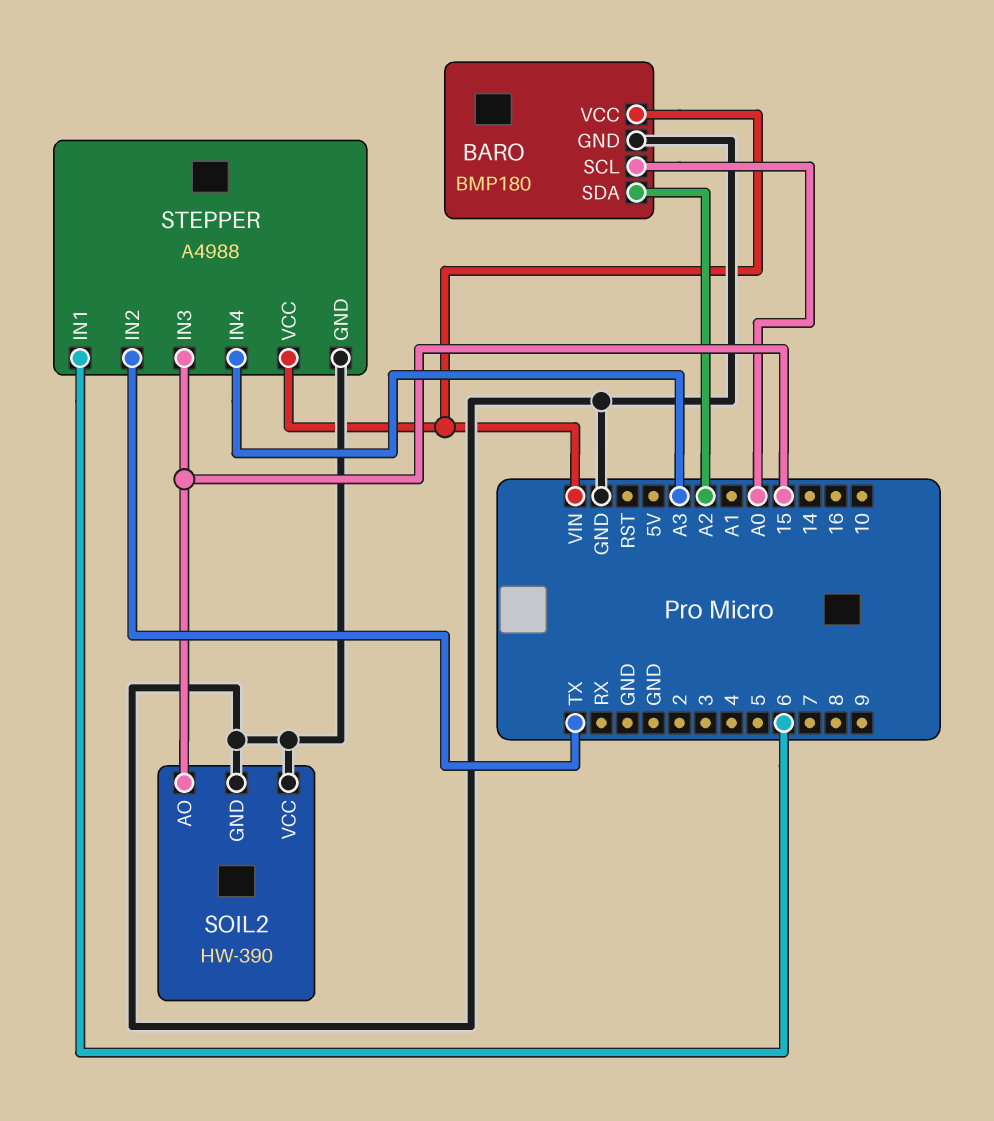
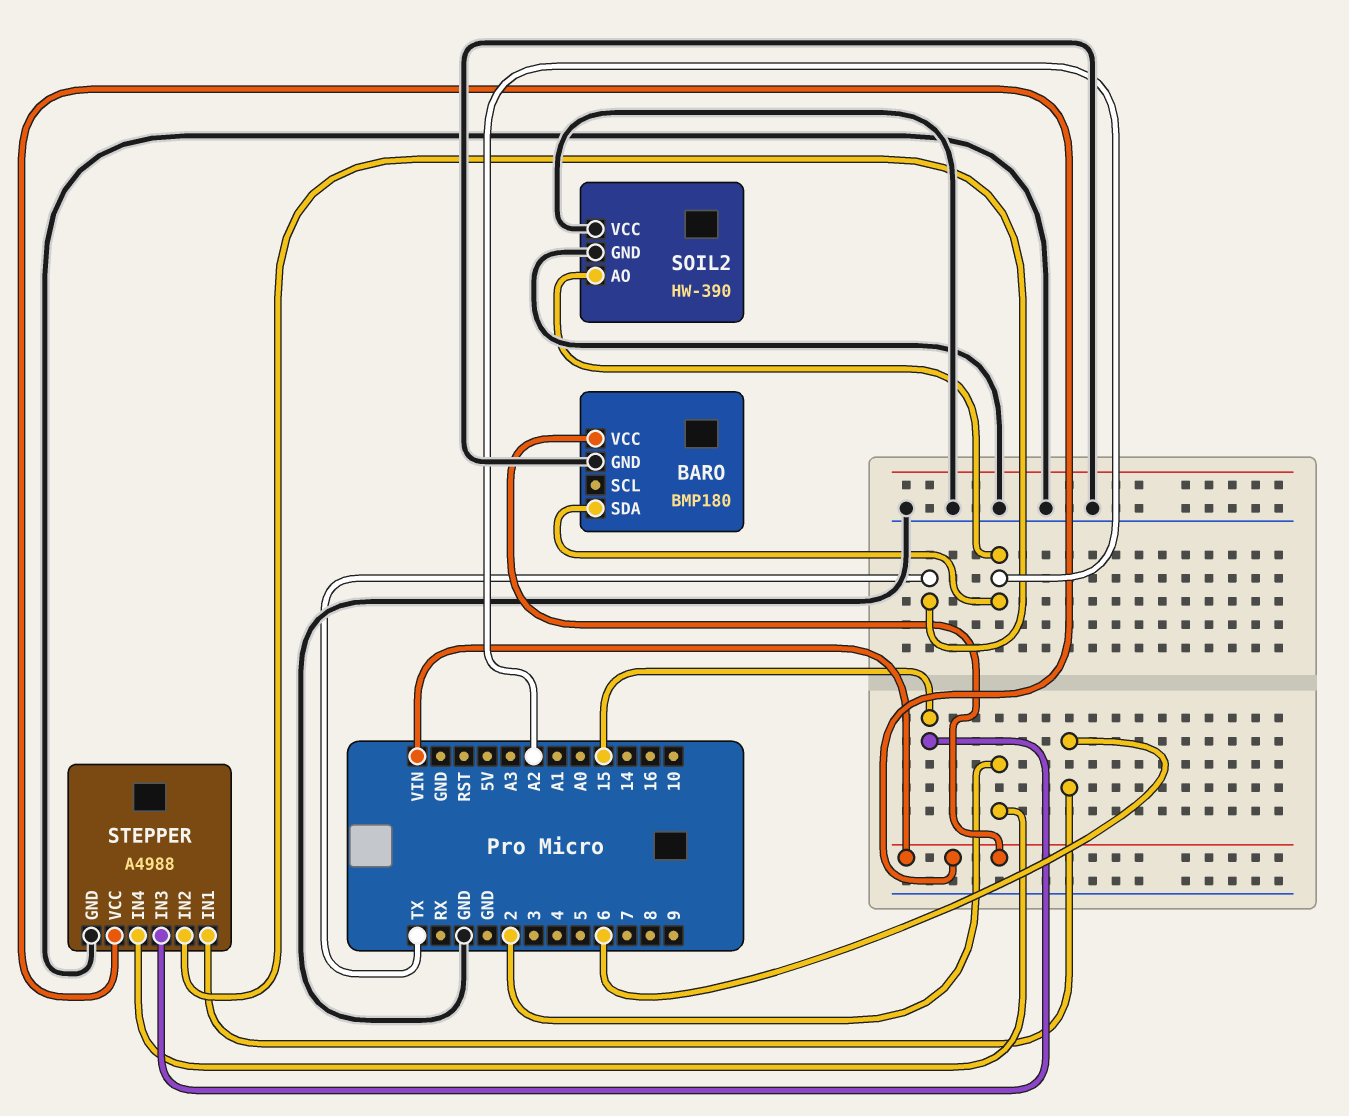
BARO pin SCL: A0 -> none
SOIL2 pin AO: 15 -> A2
STEPPER pin IN4: A3 -> 2

